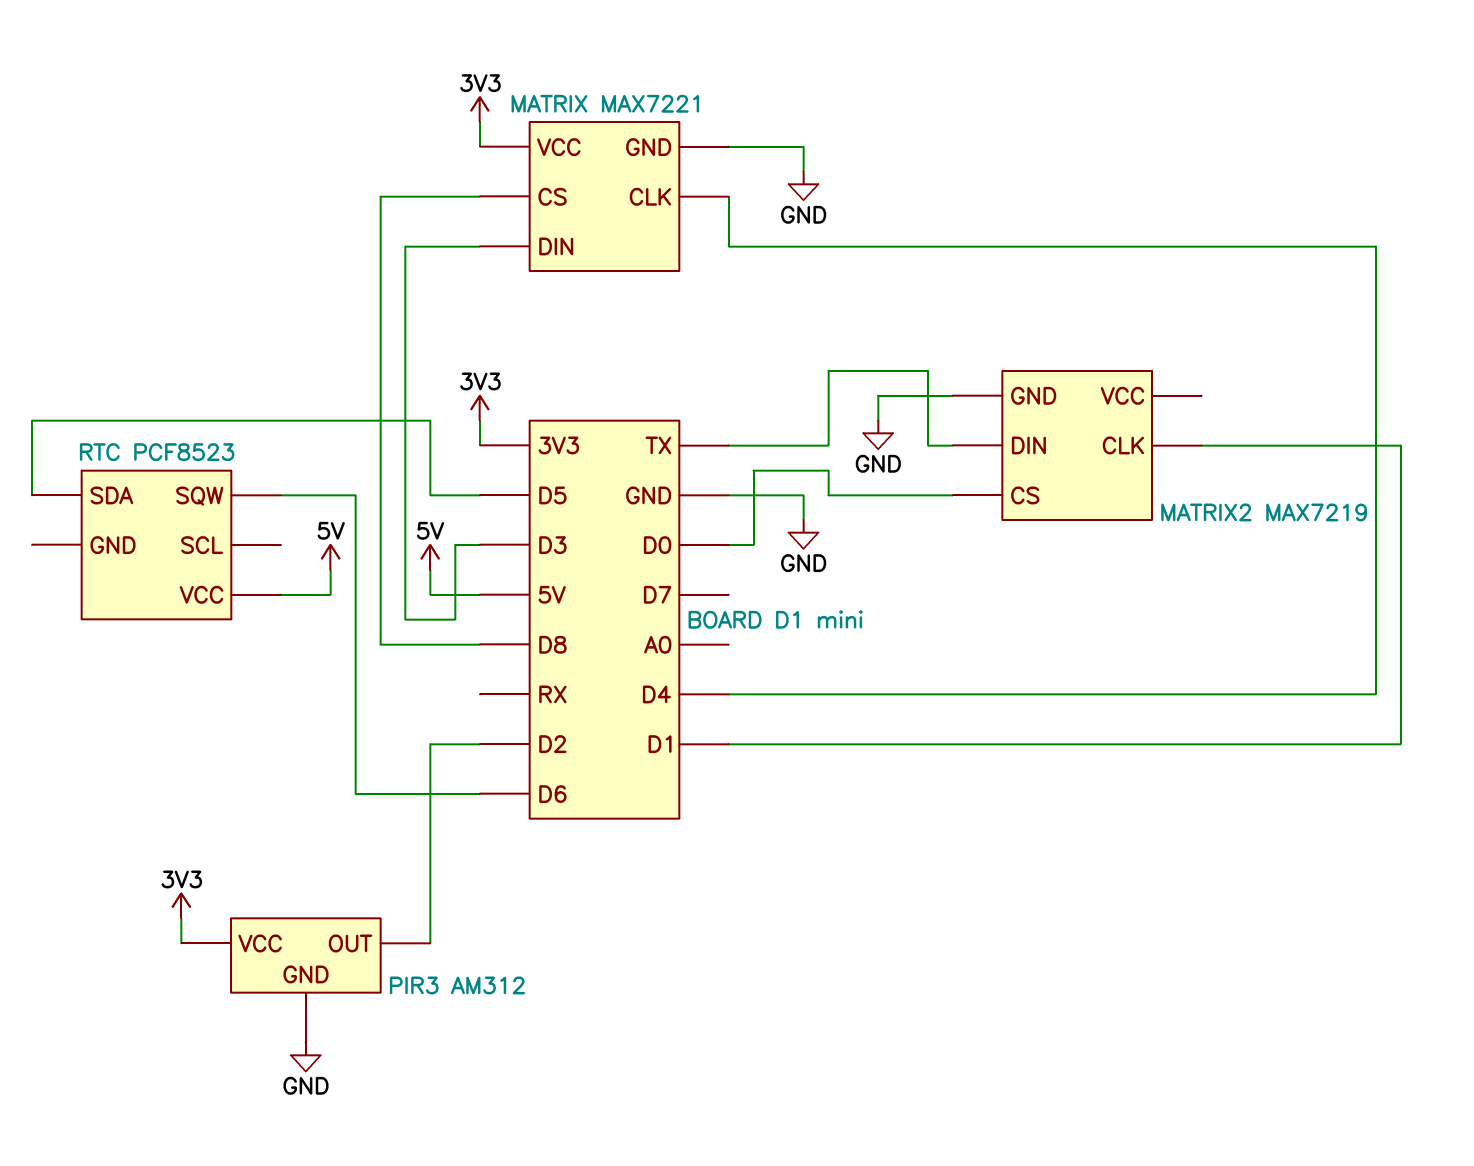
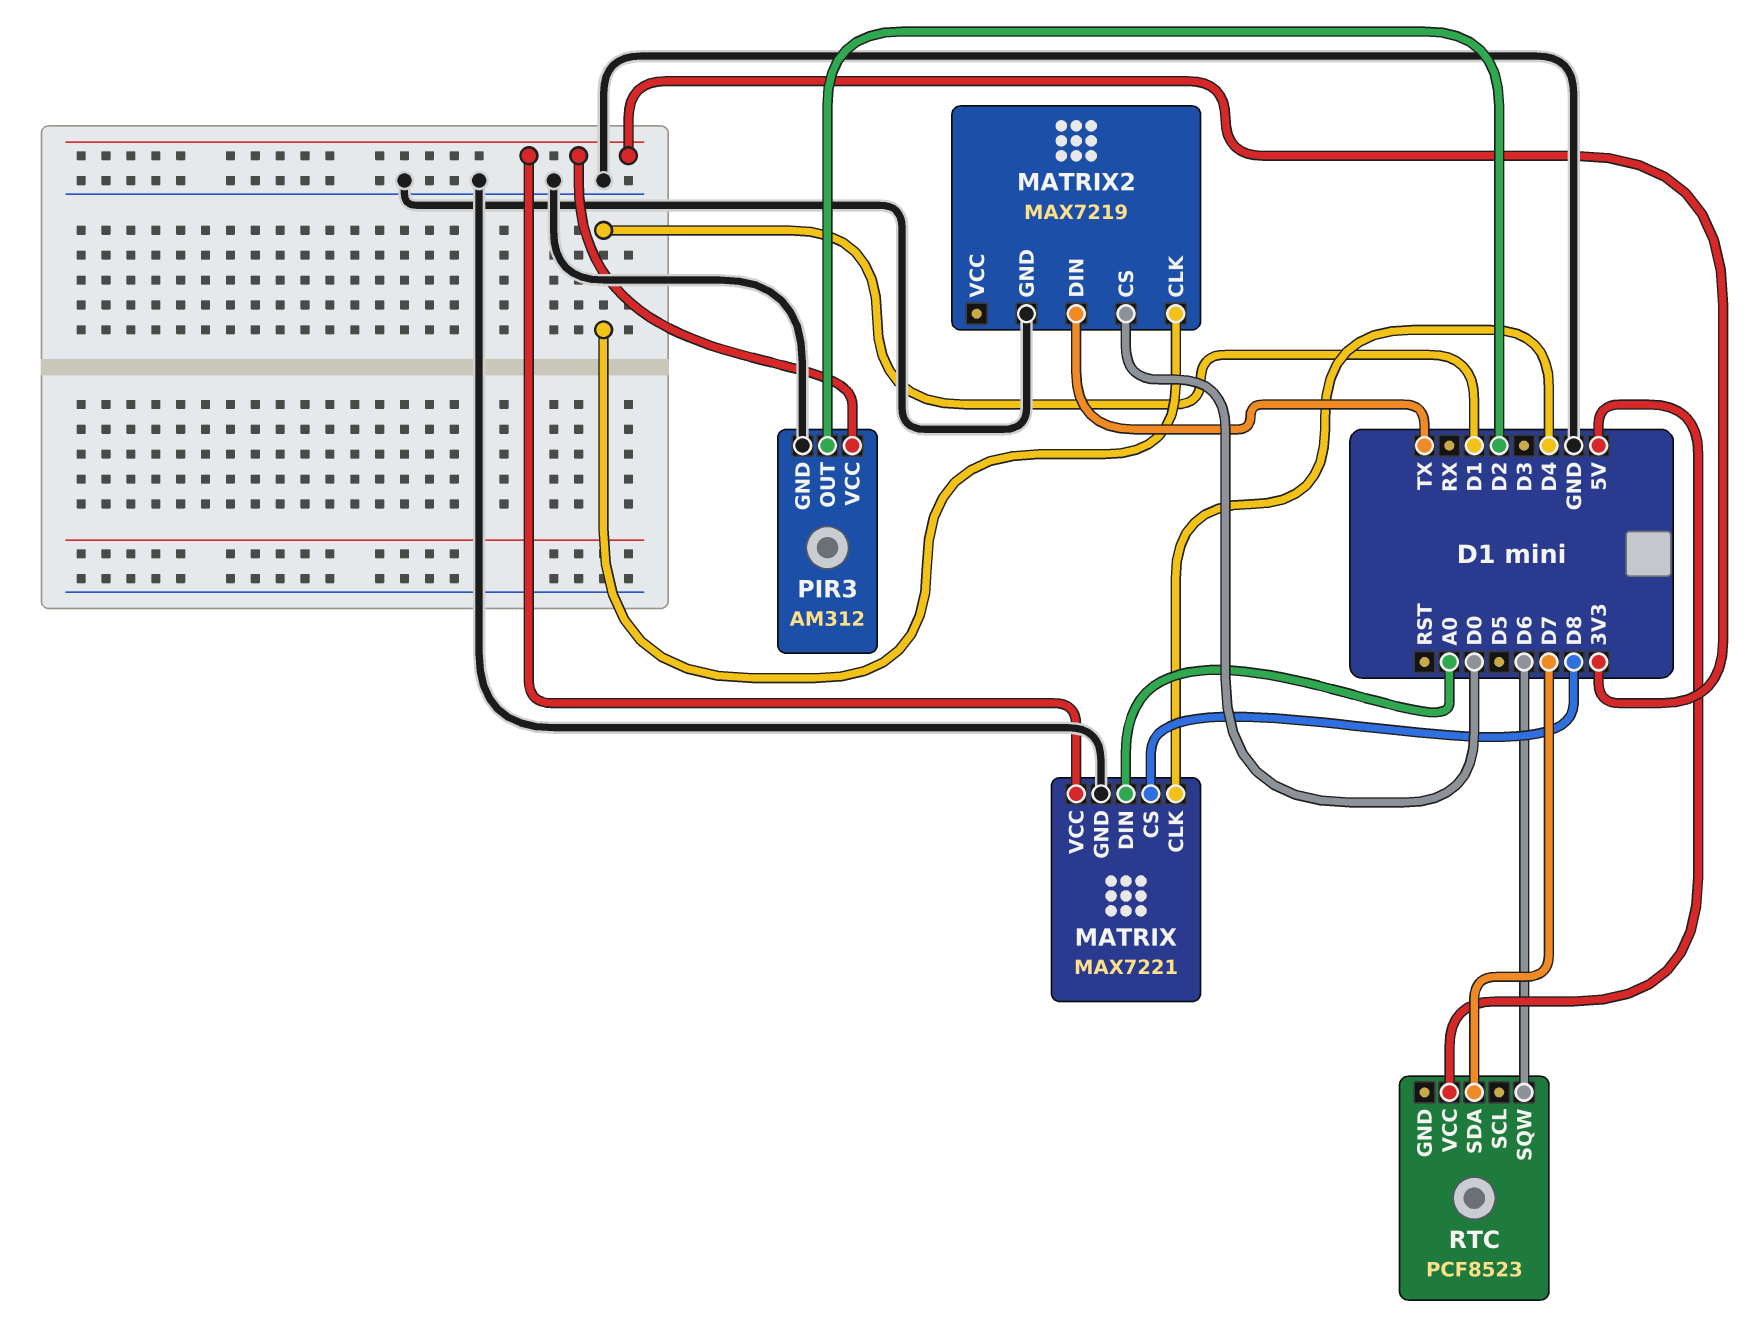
MATRIX pin DIN: D3 -> A0
RTC pin SDA: D5 -> D7

